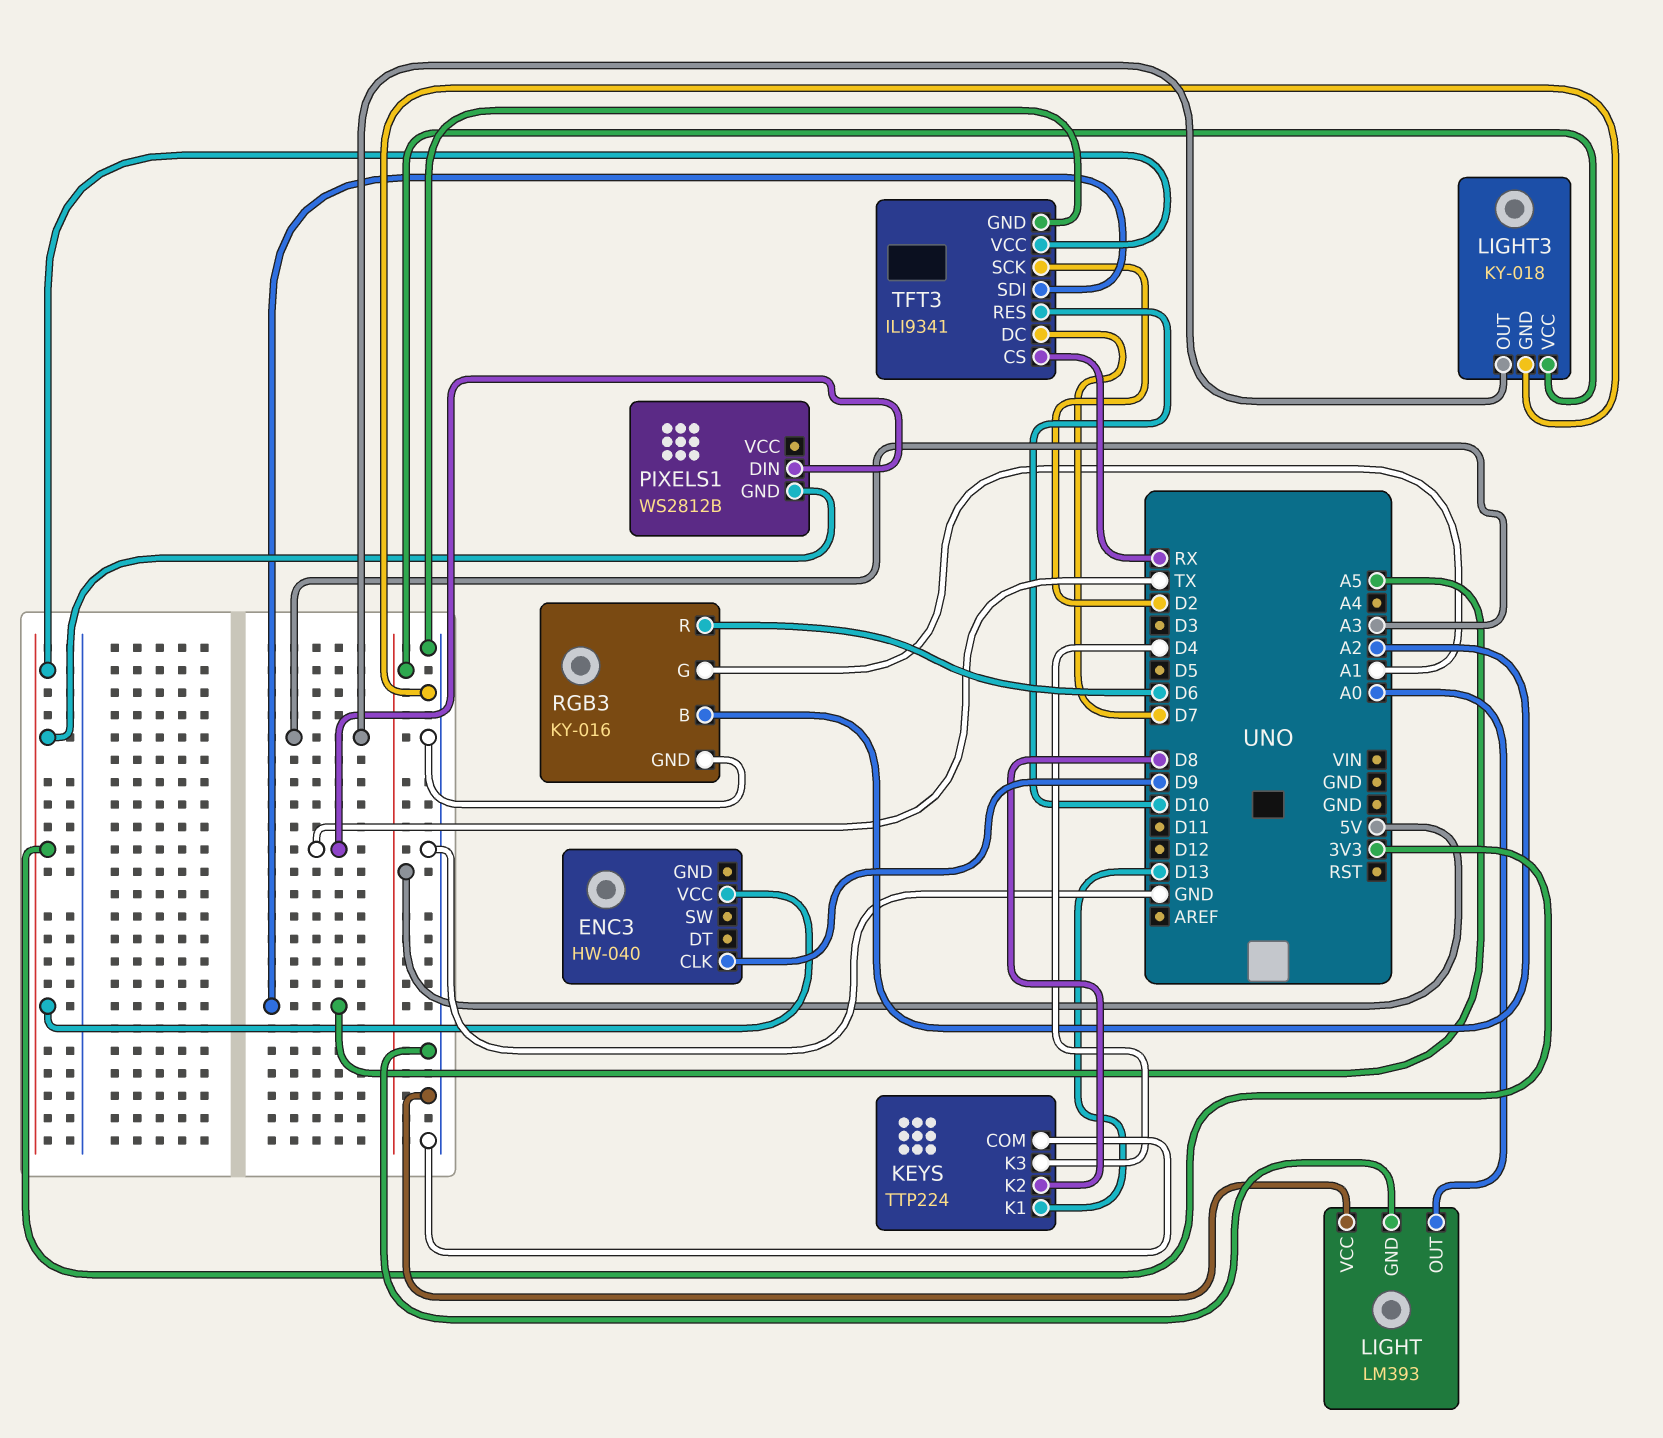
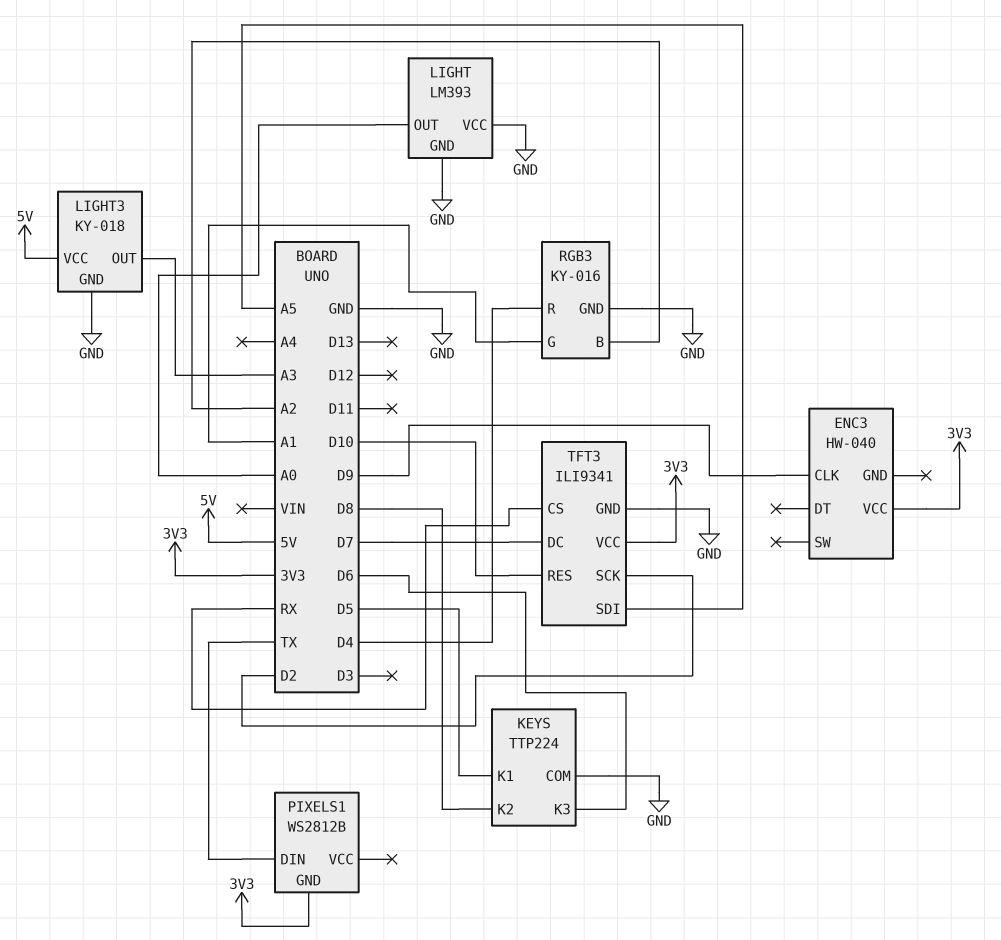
KEYS pin K1: D13 -> D5
KEYS pin K3: D4 -> D6
RGB3 pin R: D6 -> D4

